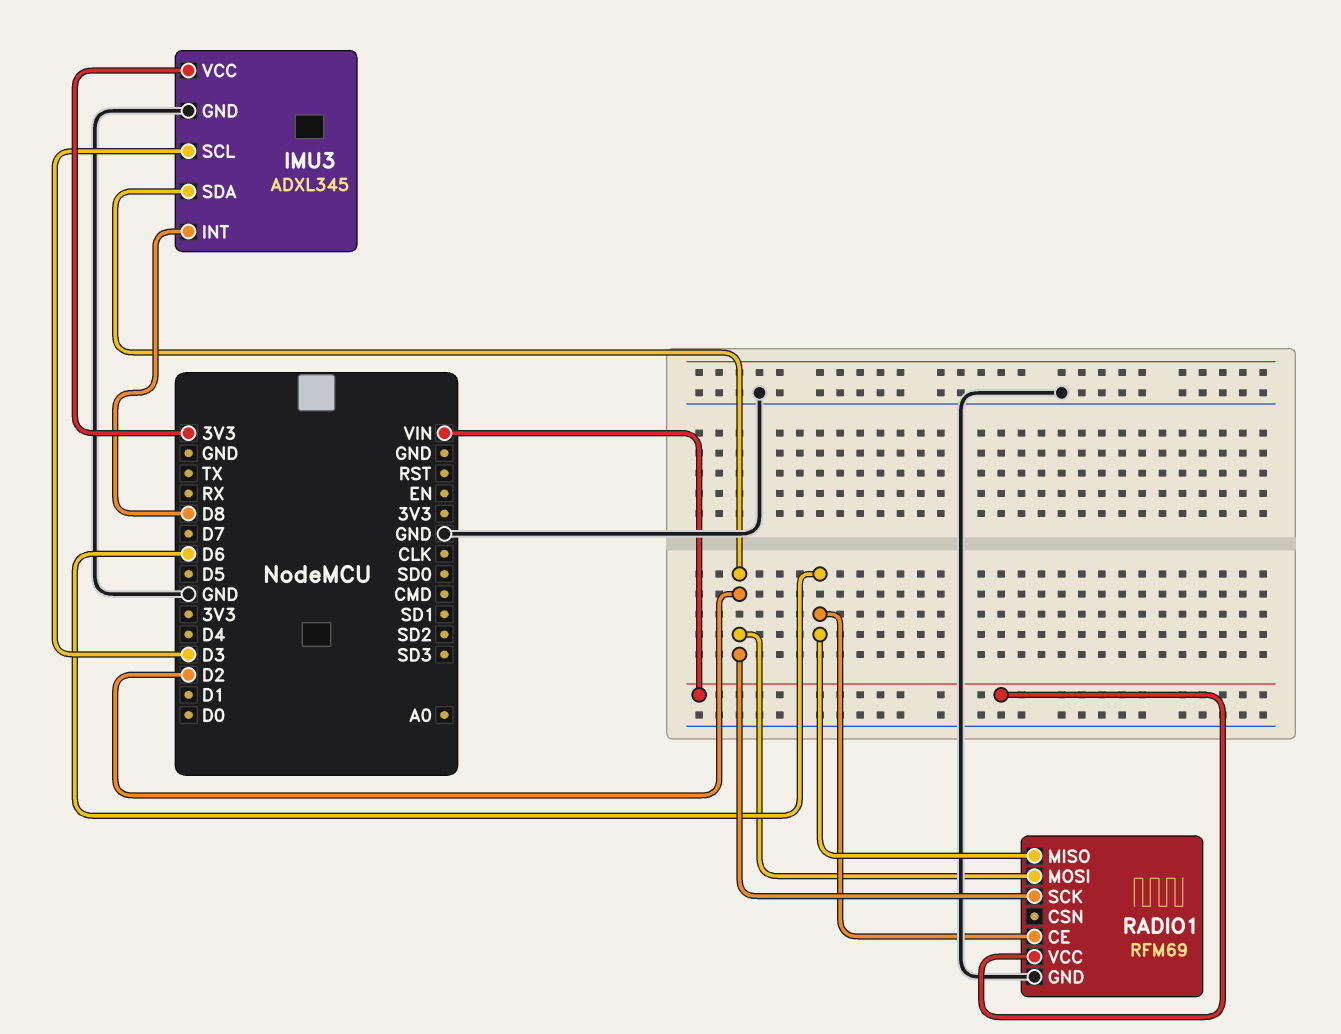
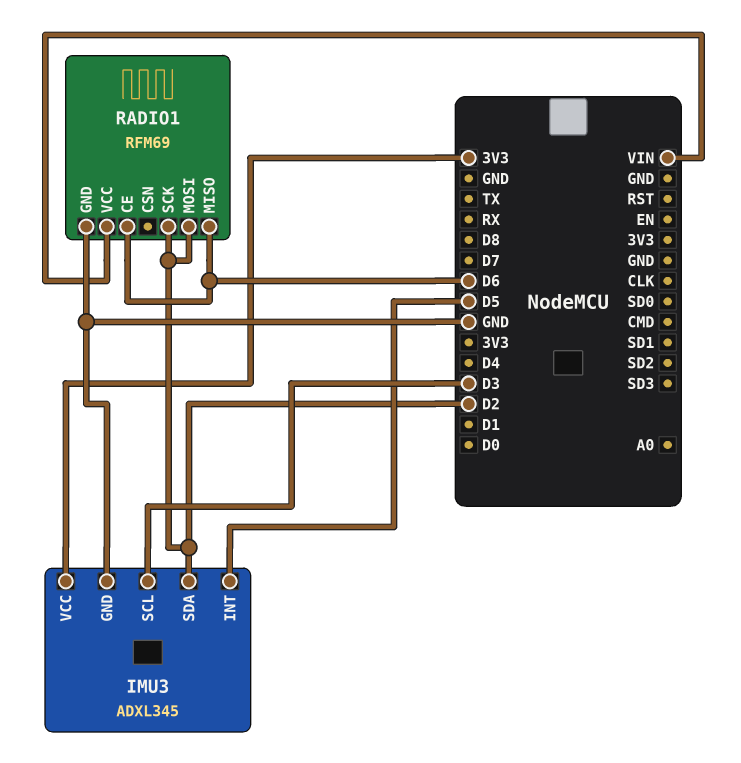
IMU3 pin INT: D8 -> D5

